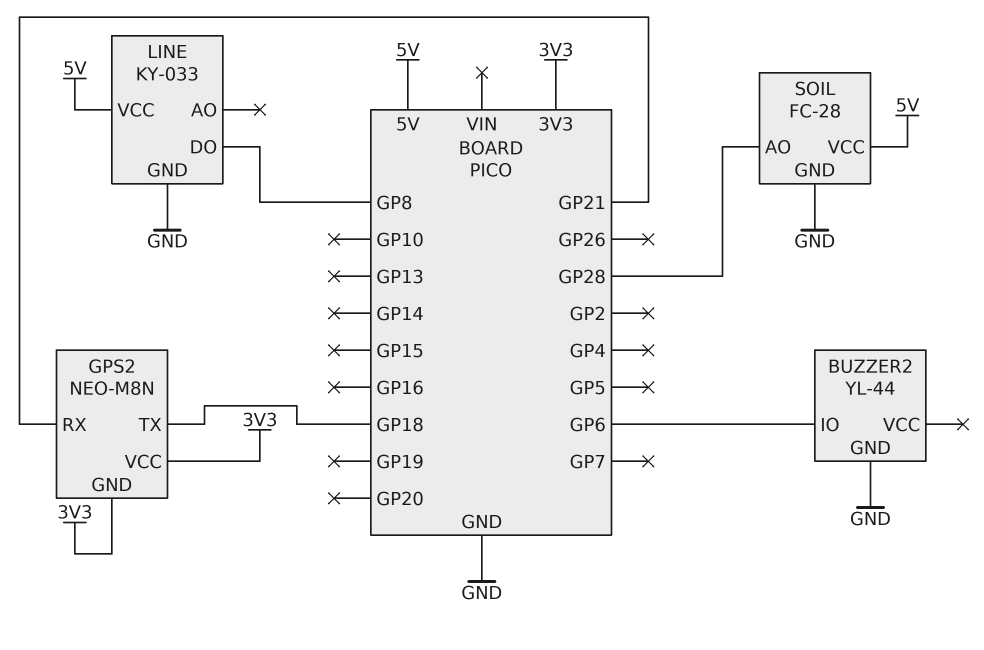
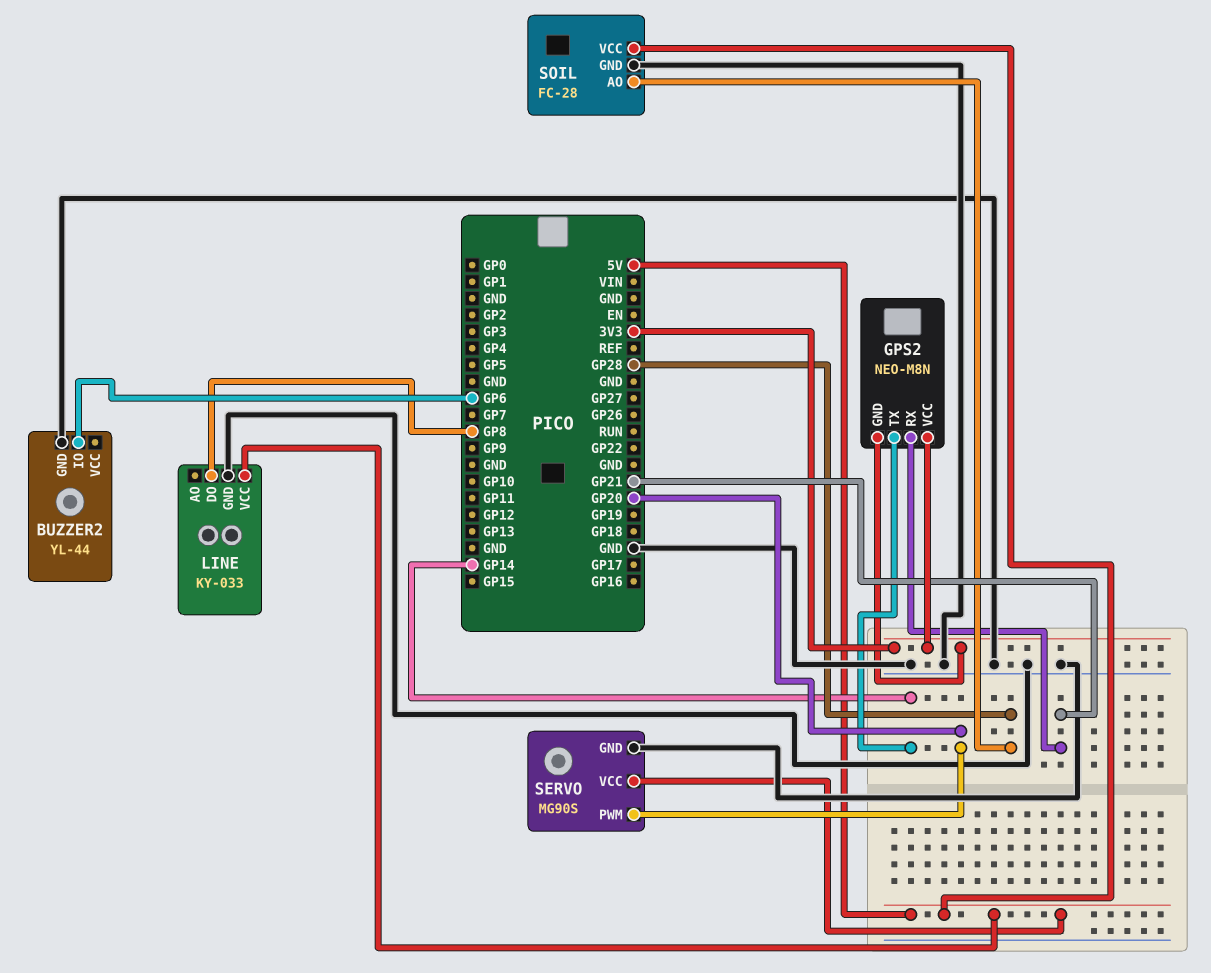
GPS2 pin TX: GP18 -> GP14
SERVO: none -> MG90S
SERVO pin GND: none -> GND
SERVO pin PWM: none -> GP20
SERVO pin VCC: none -> 5V

